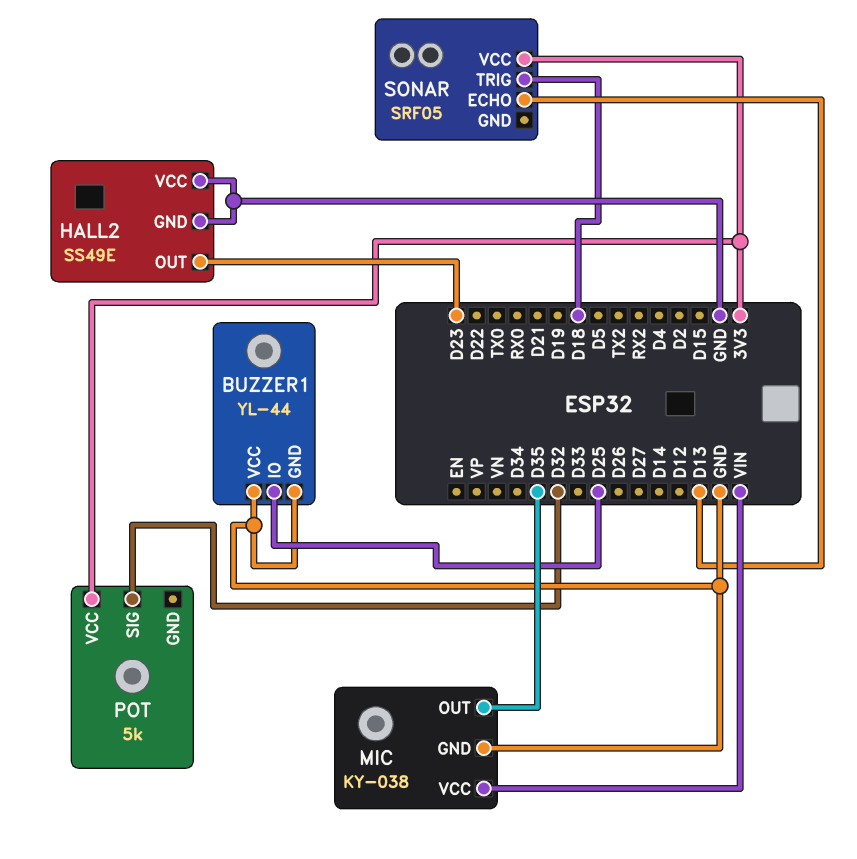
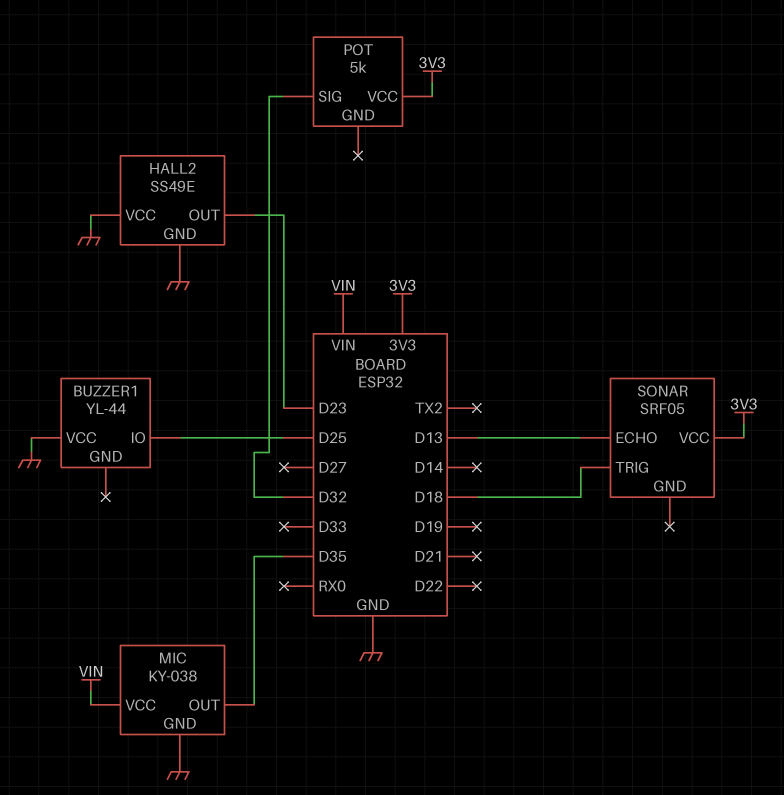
BUZZER1 pin GND: GND -> none

